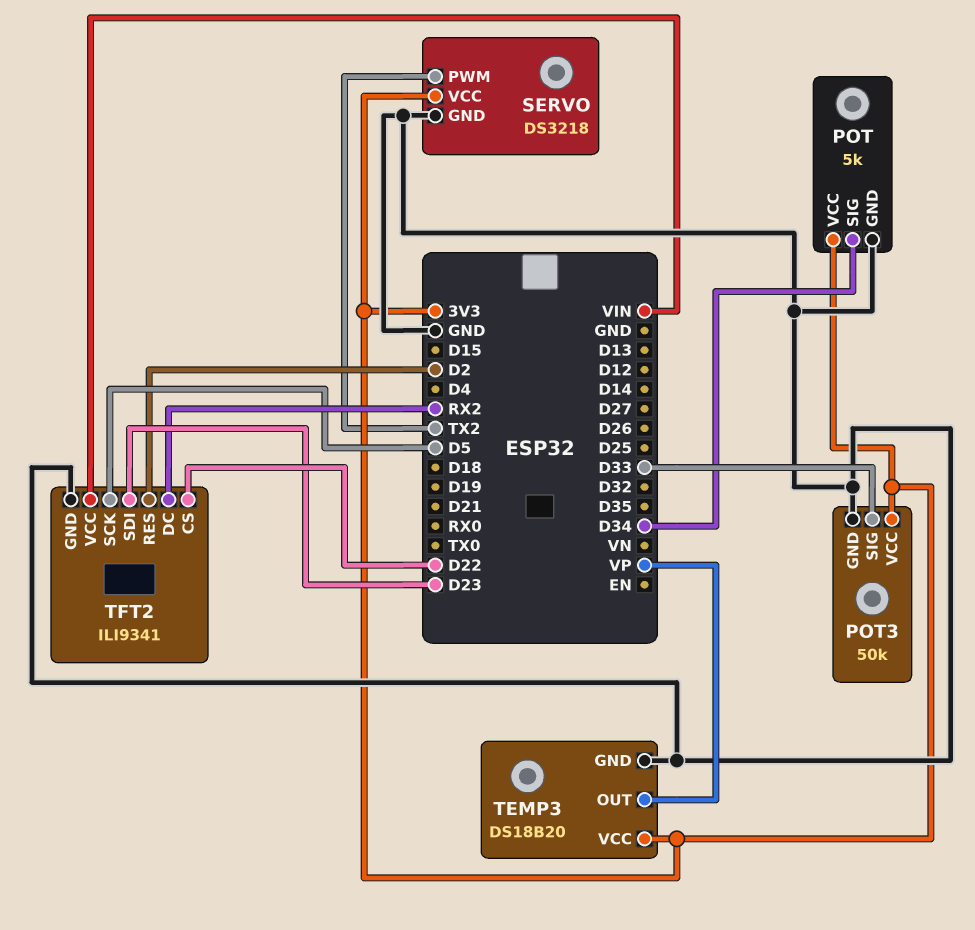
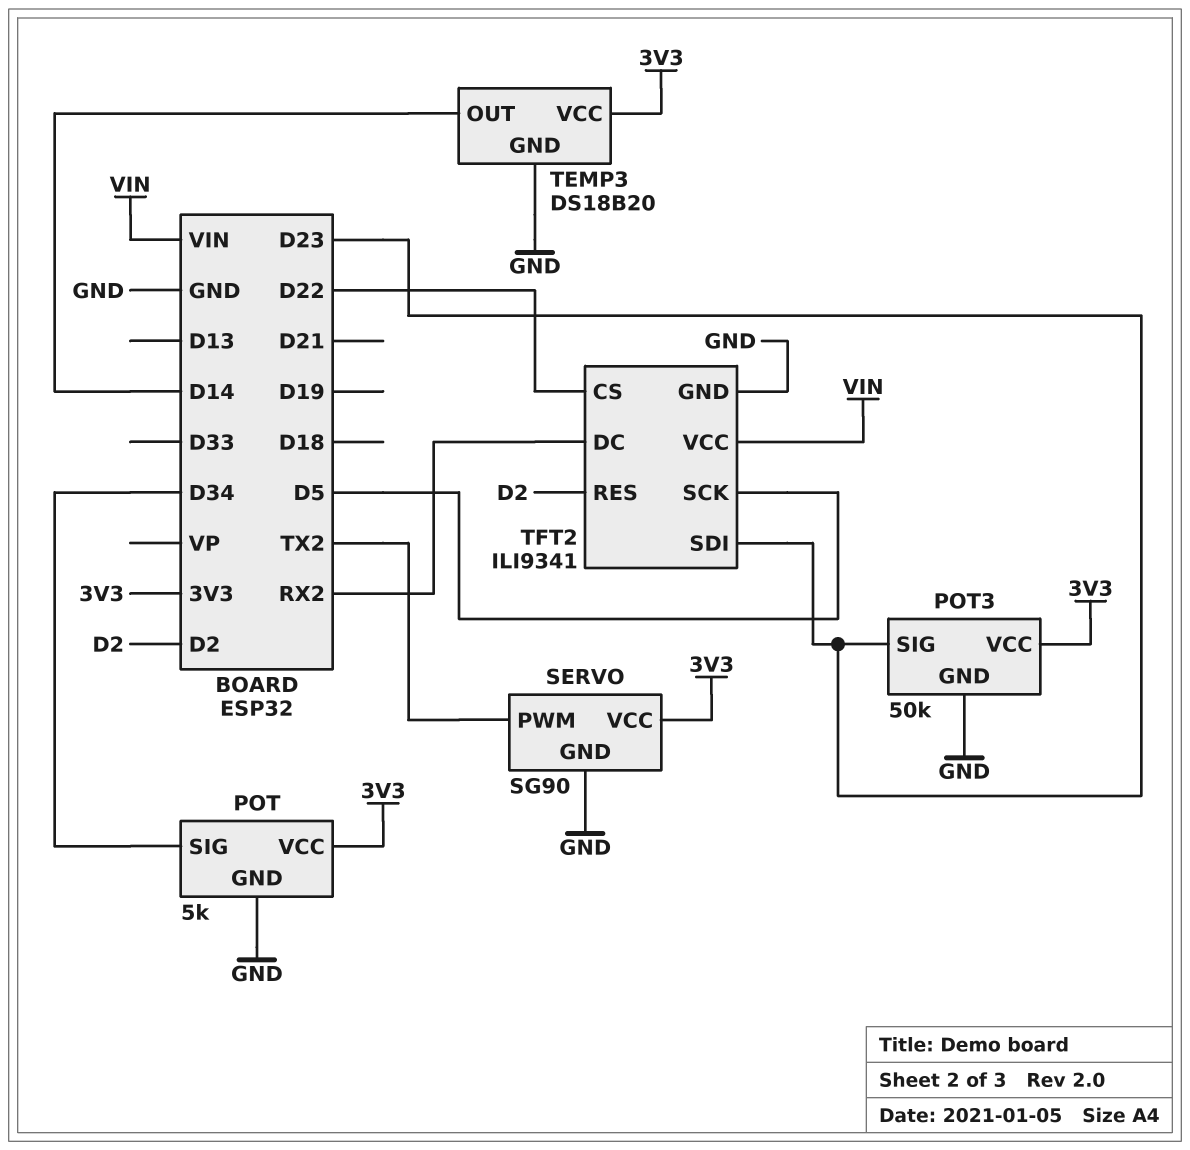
POT3 pin SIG: D33 -> D23
SERVO: DS3218 -> SG90
TEMP3 pin OUT: VP -> D14

